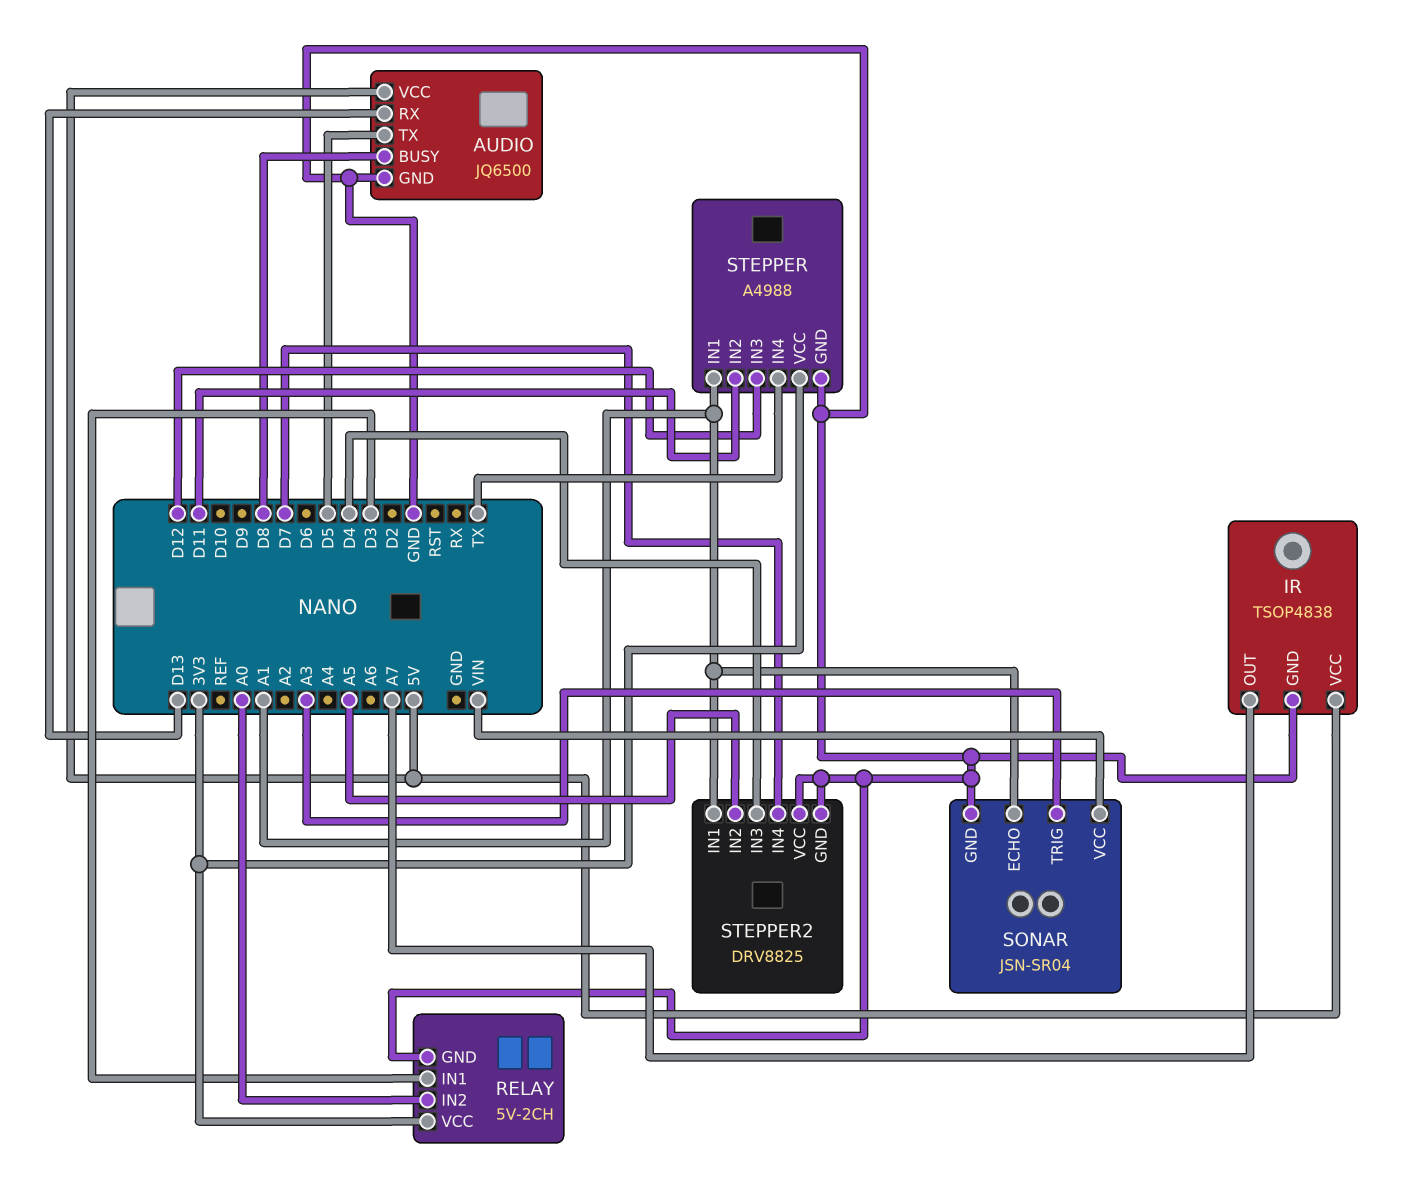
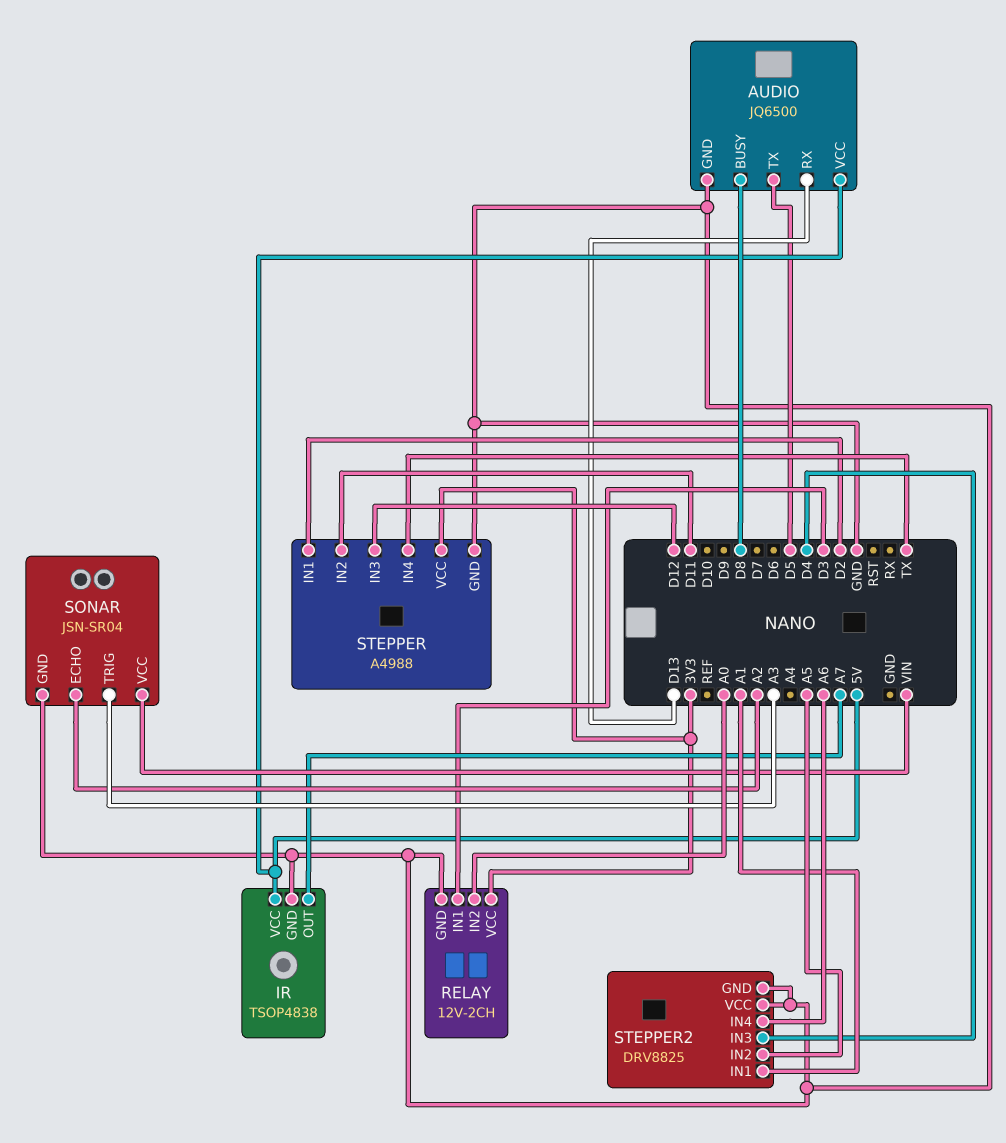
RELAY: 5V-2CH -> 12V-2CH
SONAR pin ECHO: A1 -> A2
STEPPER pin IN1: A1 -> D2
STEPPER2 pin IN4: D7 -> A6

